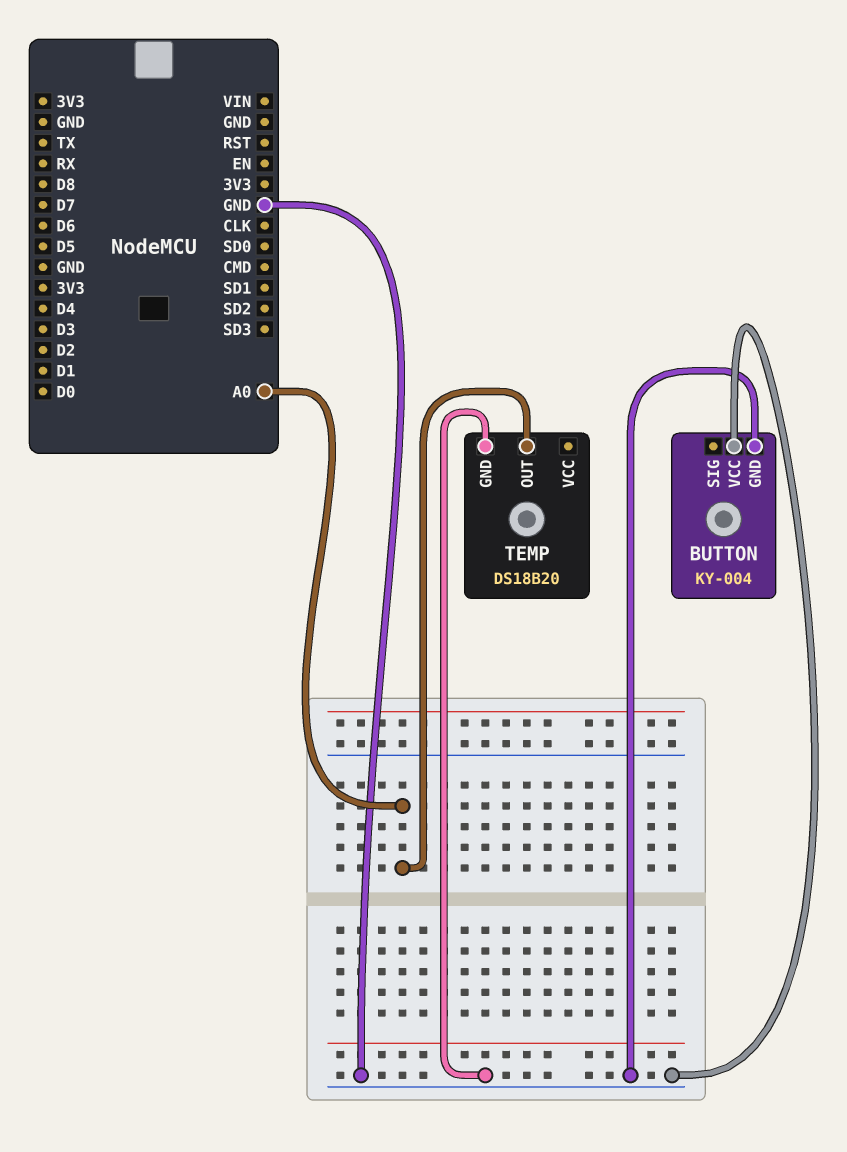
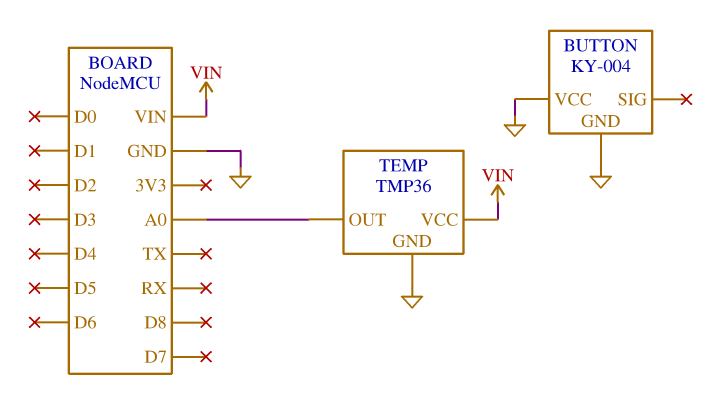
TEMP: DS18B20 -> TMP36
TEMP pin VCC: none -> VIN

